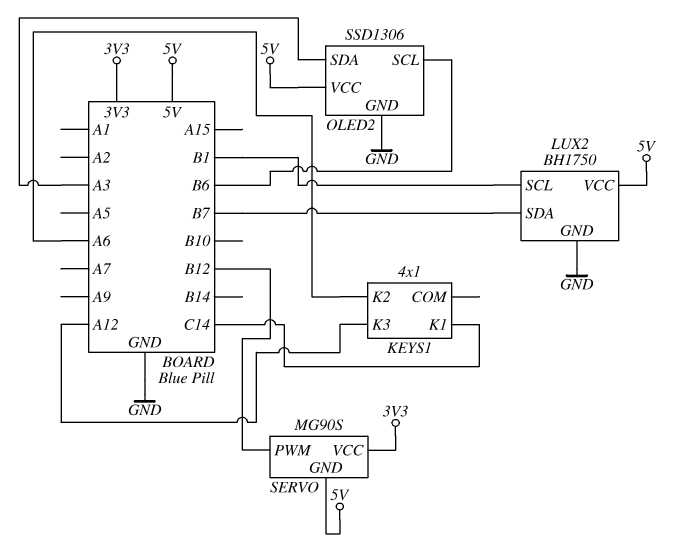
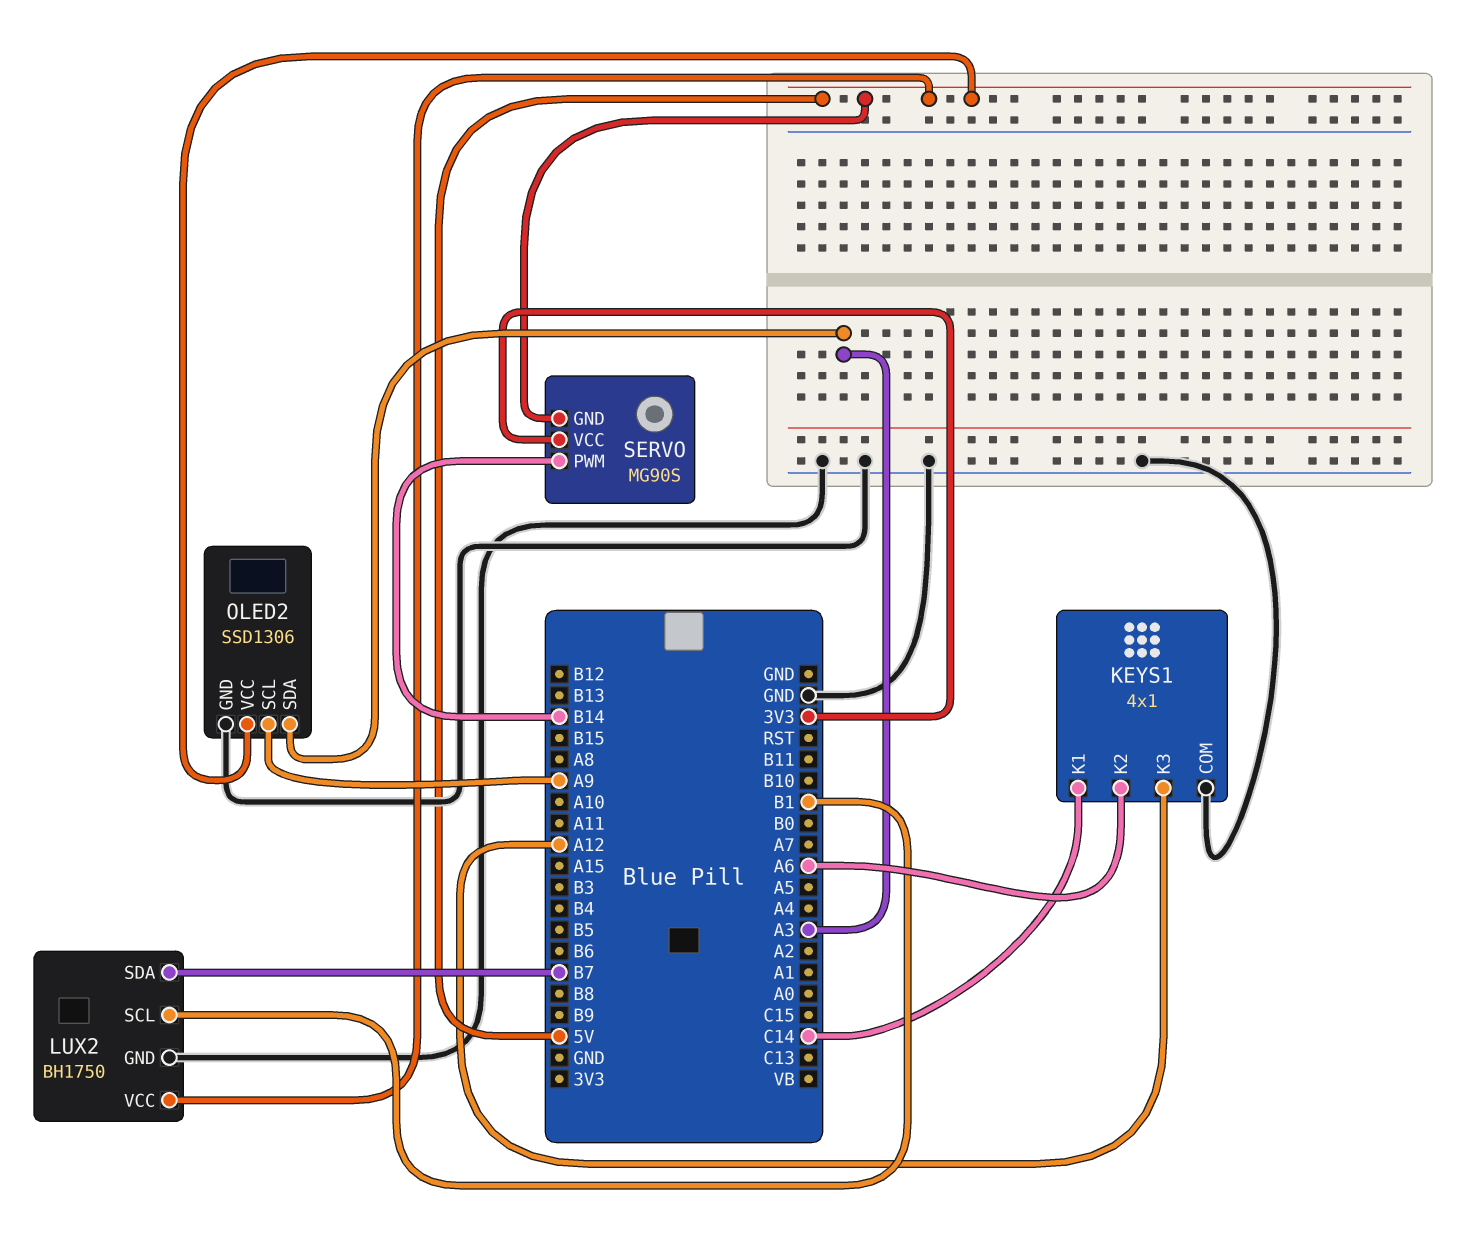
KEYS1 pin COM: none -> GND
OLED2 pin SCL: B6 -> A9
SERVO pin PWM: B12 -> B14

